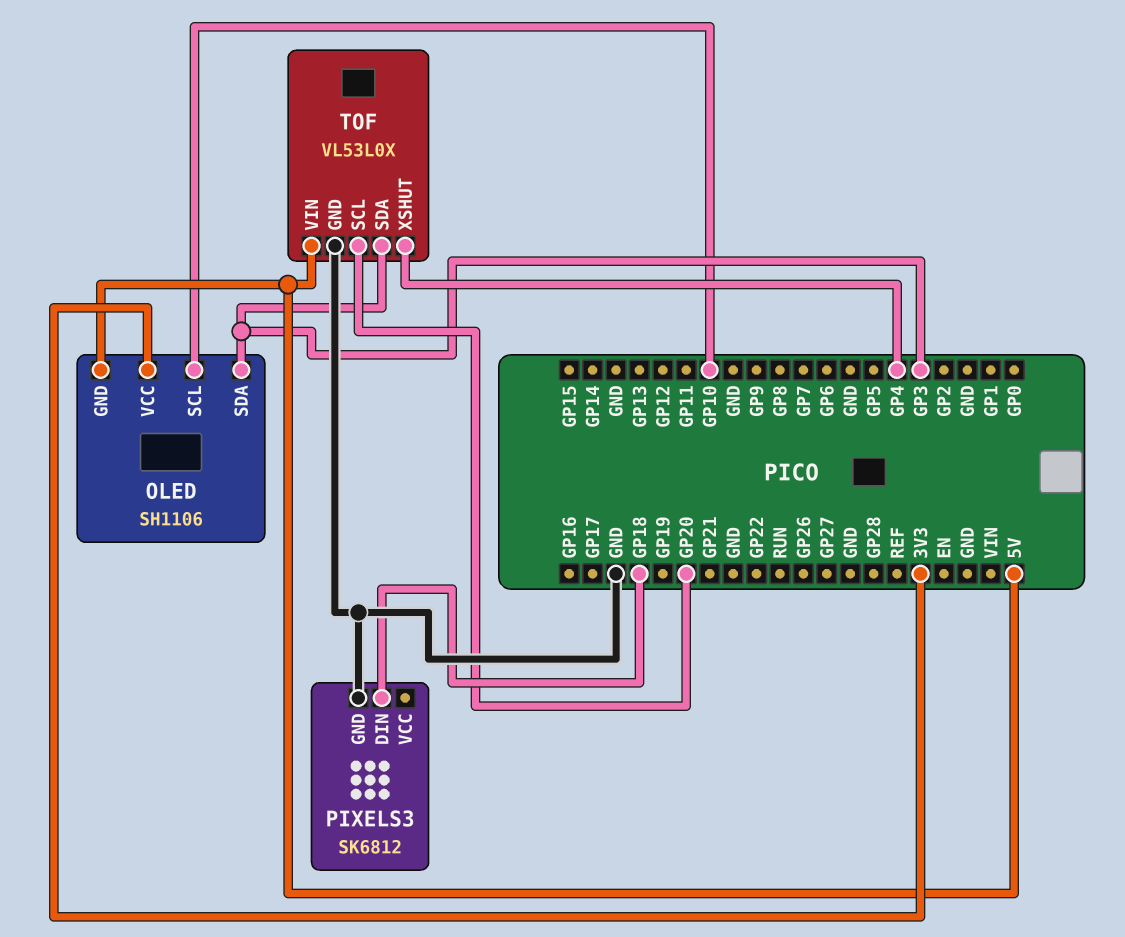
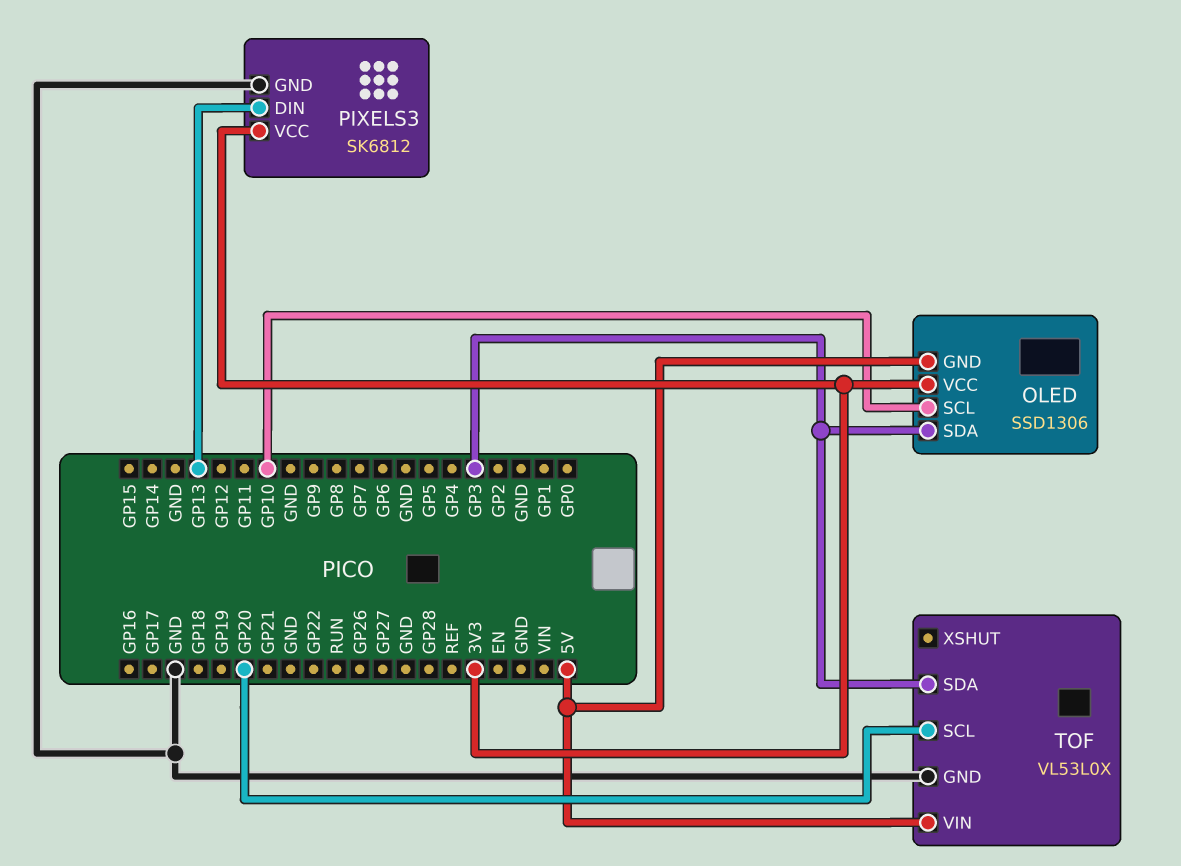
OLED: SH1106 -> SSD1306
PIXELS3 pin DIN: GP18 -> GP13
PIXELS3 pin VCC: none -> 3V3
TOF pin XSHUT: GP4 -> none

